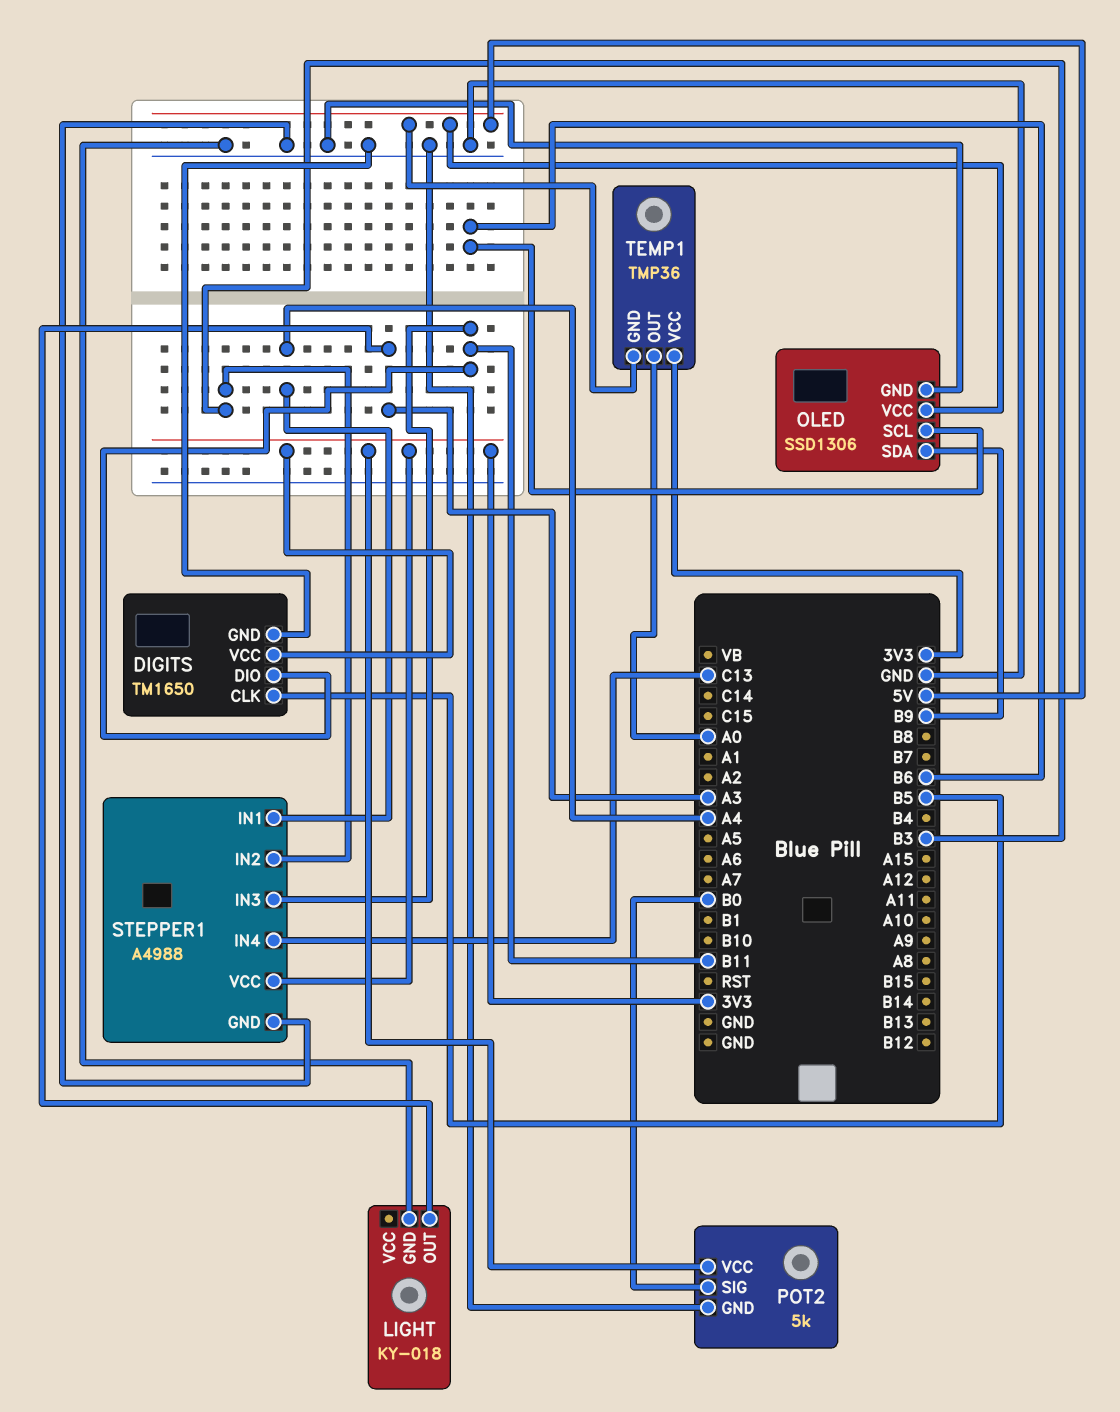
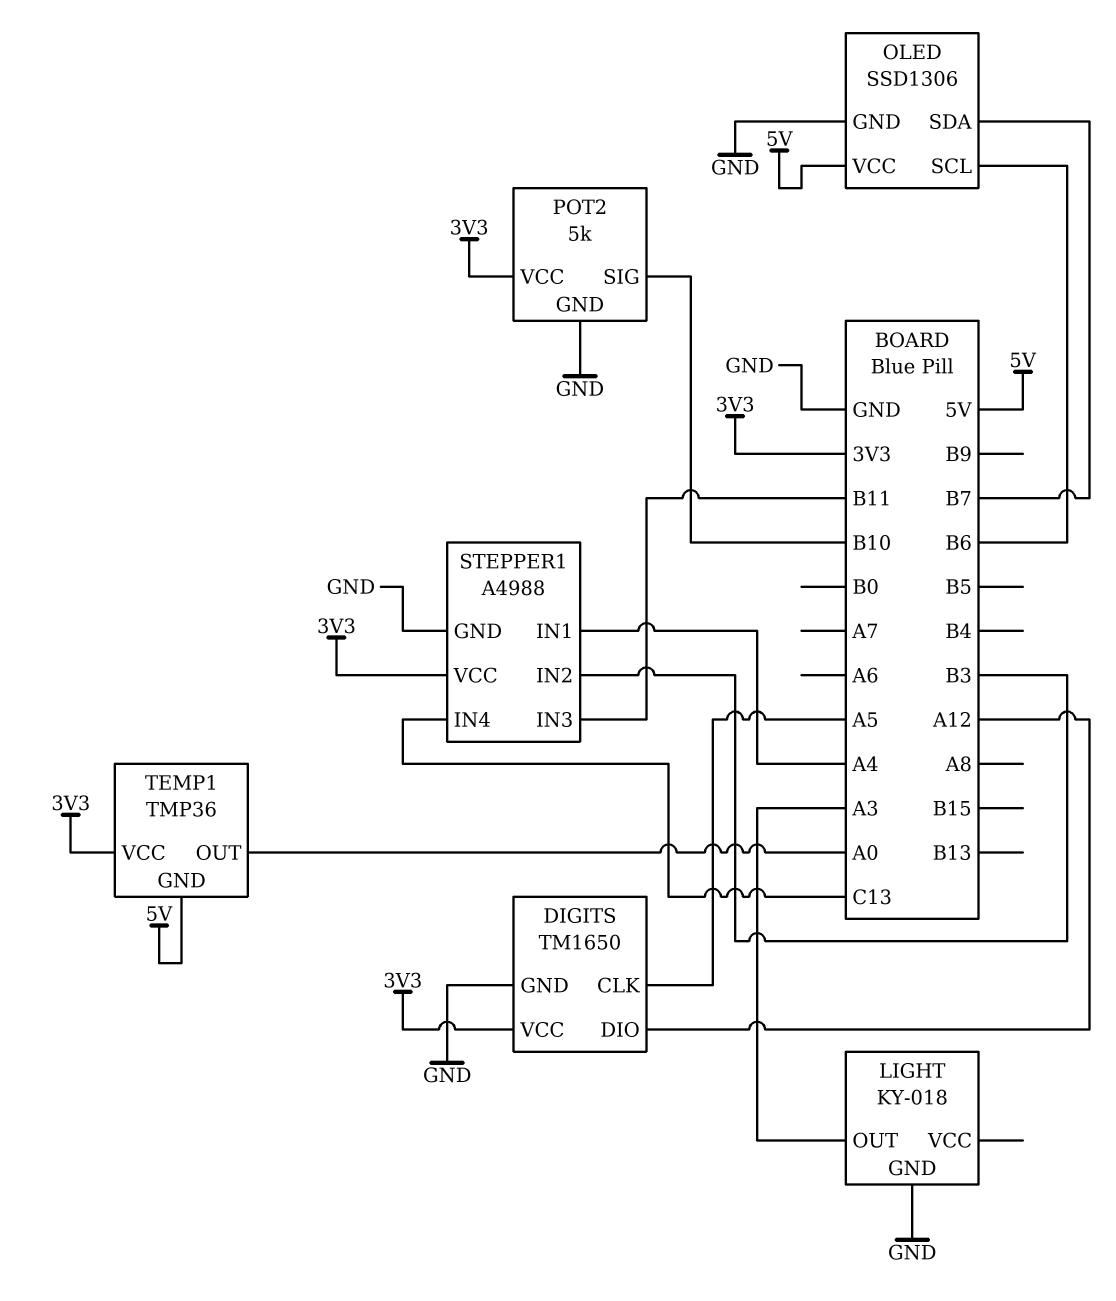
DIGITS pin CLK: B5 -> A5
DIGITS pin DIO: B11 -> A12
OLED pin SDA: B9 -> B7
POT2 pin SIG: B0 -> B10

